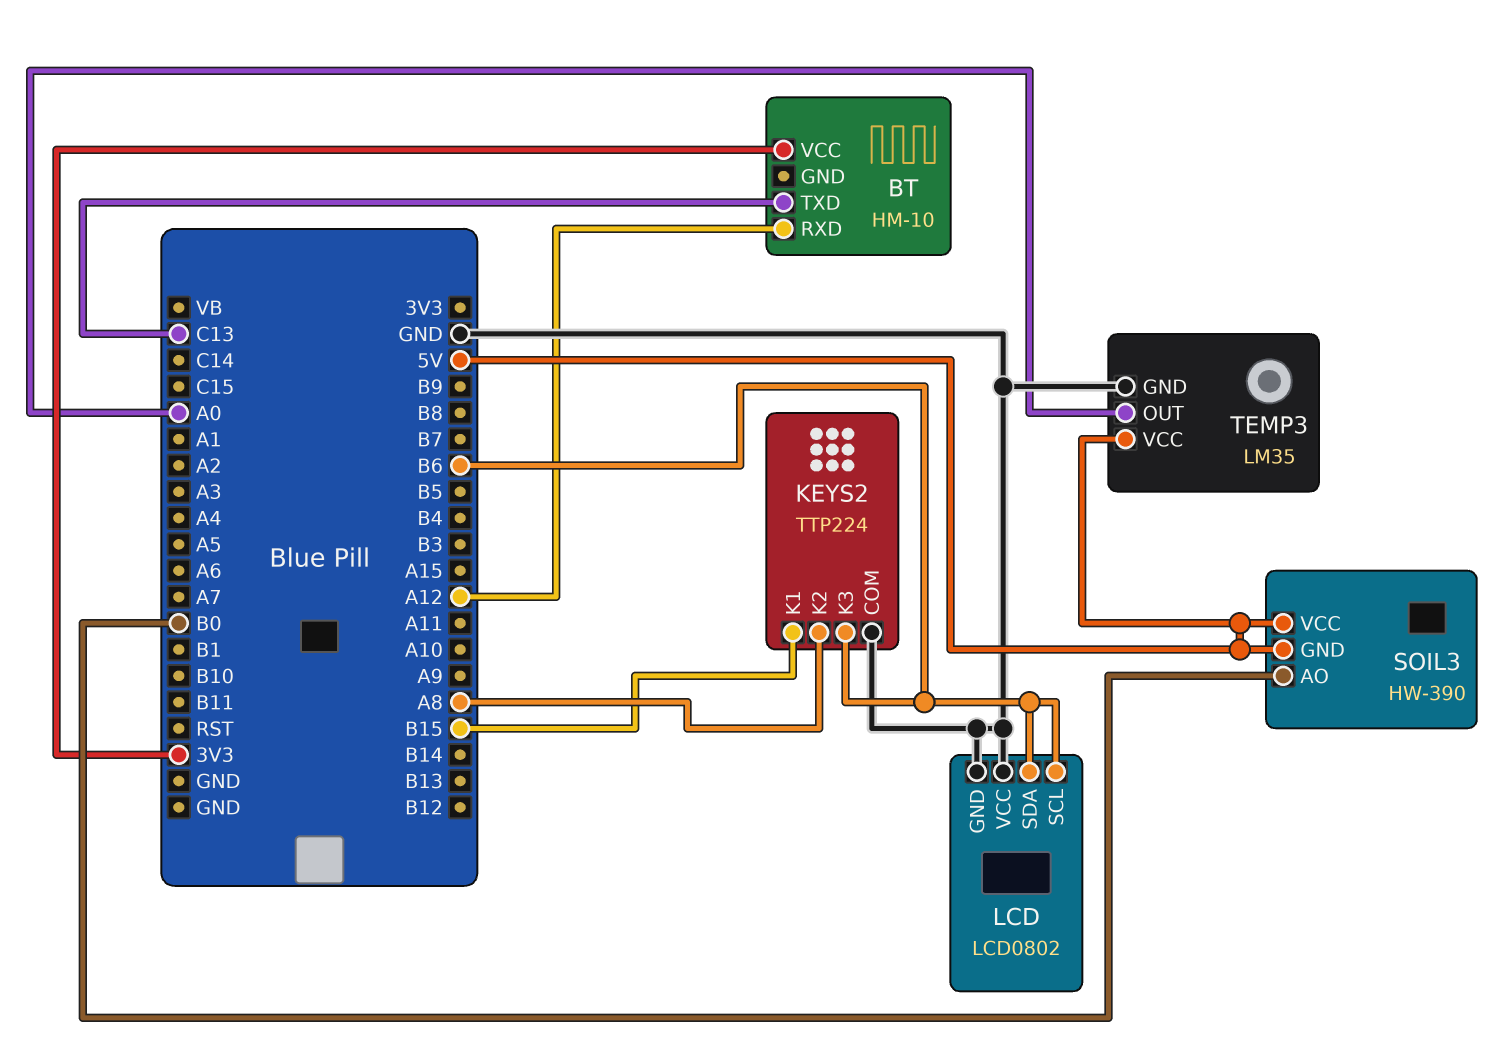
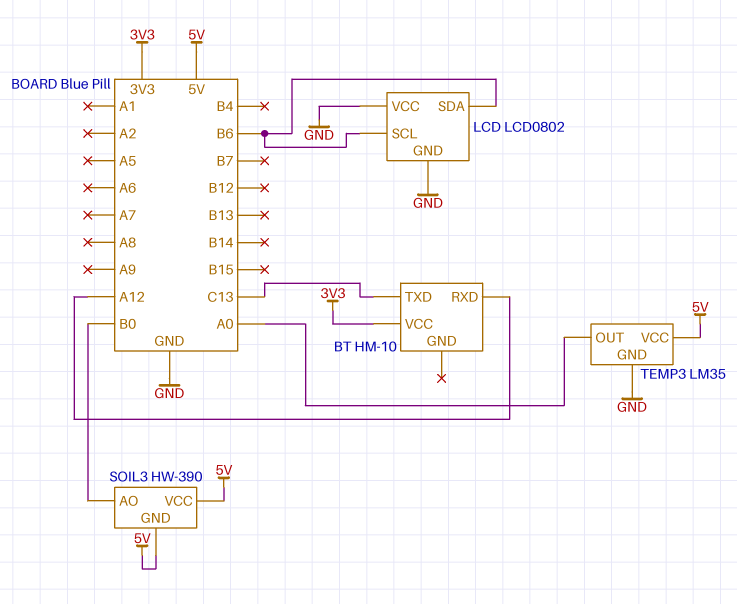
KEYS2: TTP224 -> none
KEYS2 pin COM: GND -> none
KEYS2 pin K1: B15 -> none
KEYS2 pin K2: A8 -> none
KEYS2 pin K3: B6 -> none

